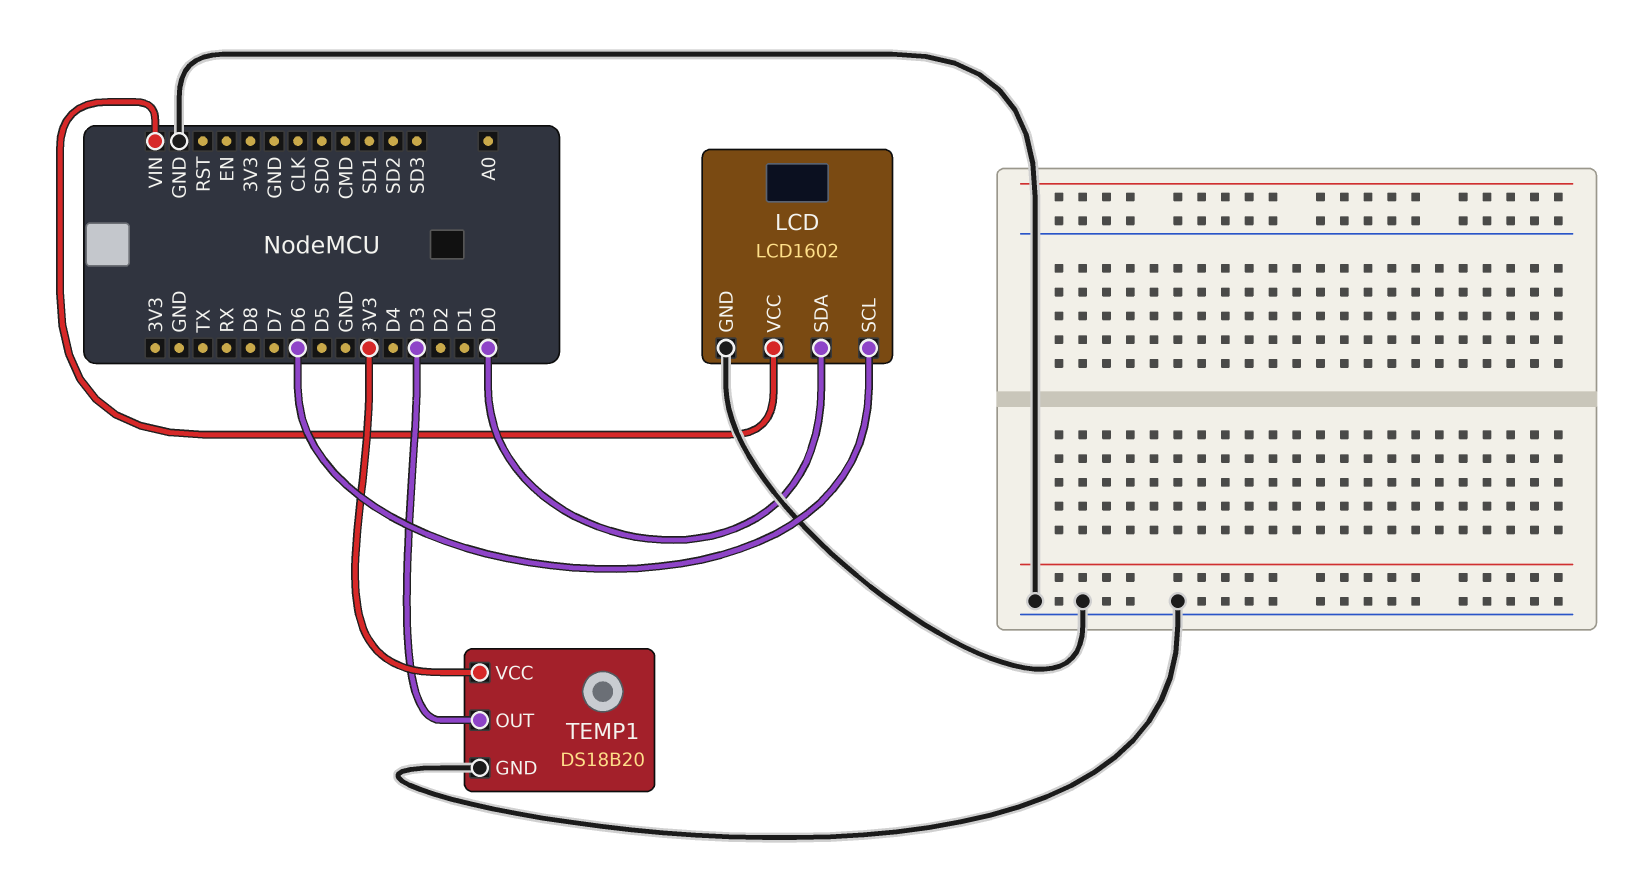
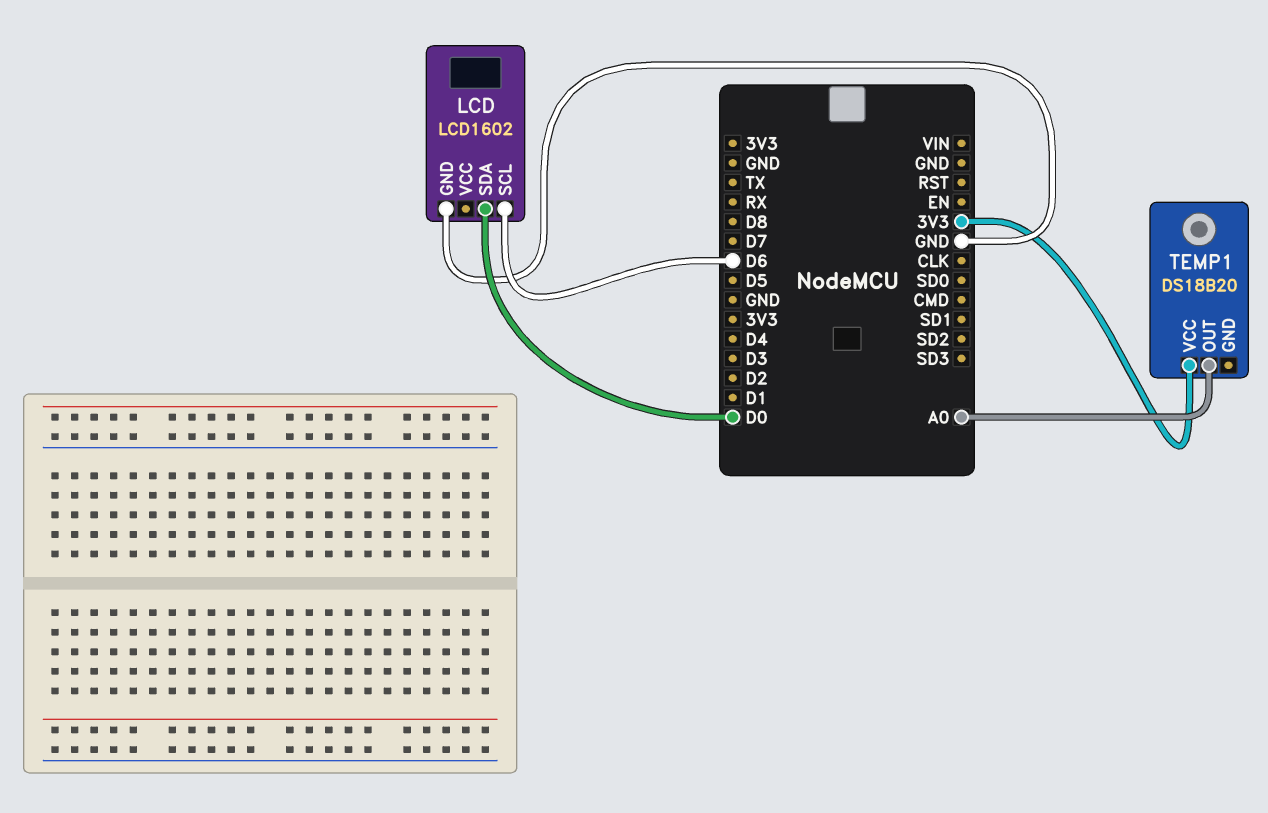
LCD pin VCC: VIN -> none
TEMP1 pin GND: GND -> none
TEMP1 pin OUT: D3 -> A0

